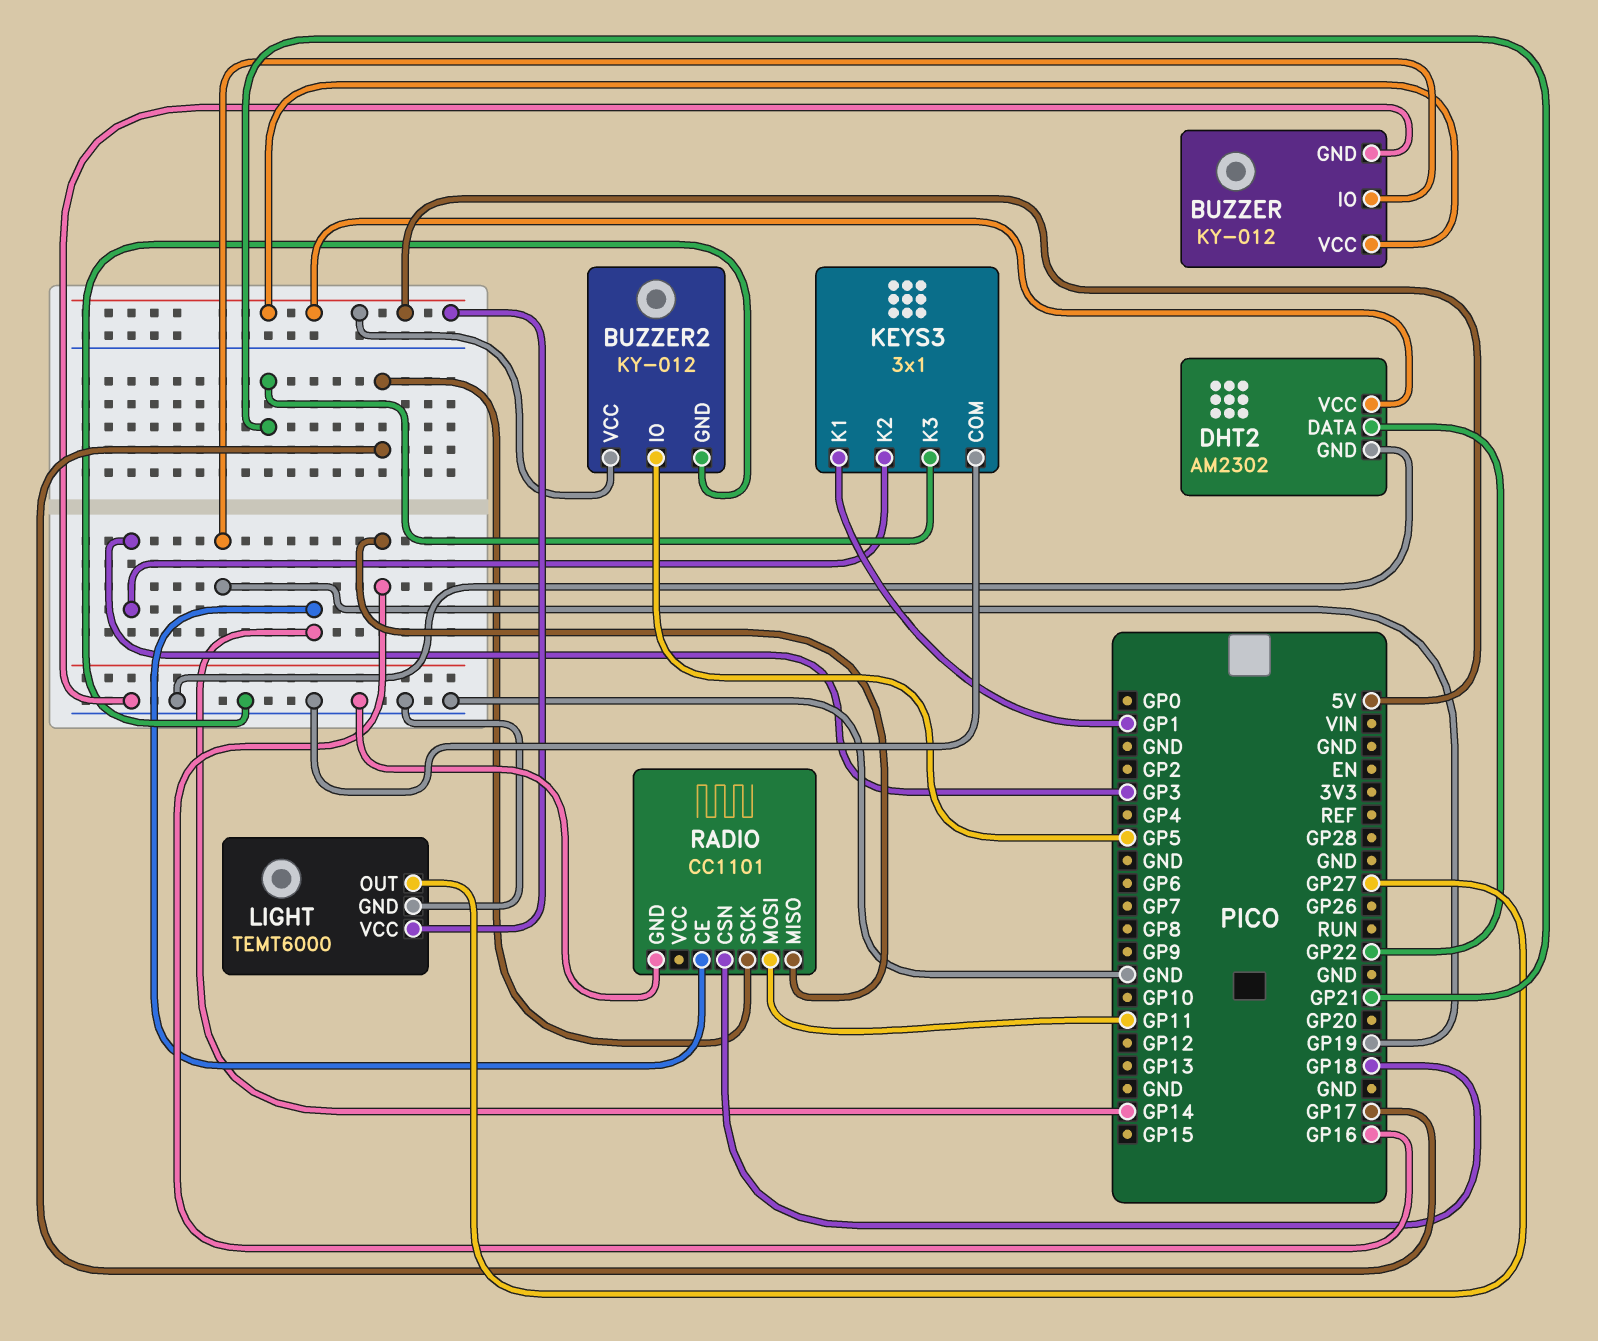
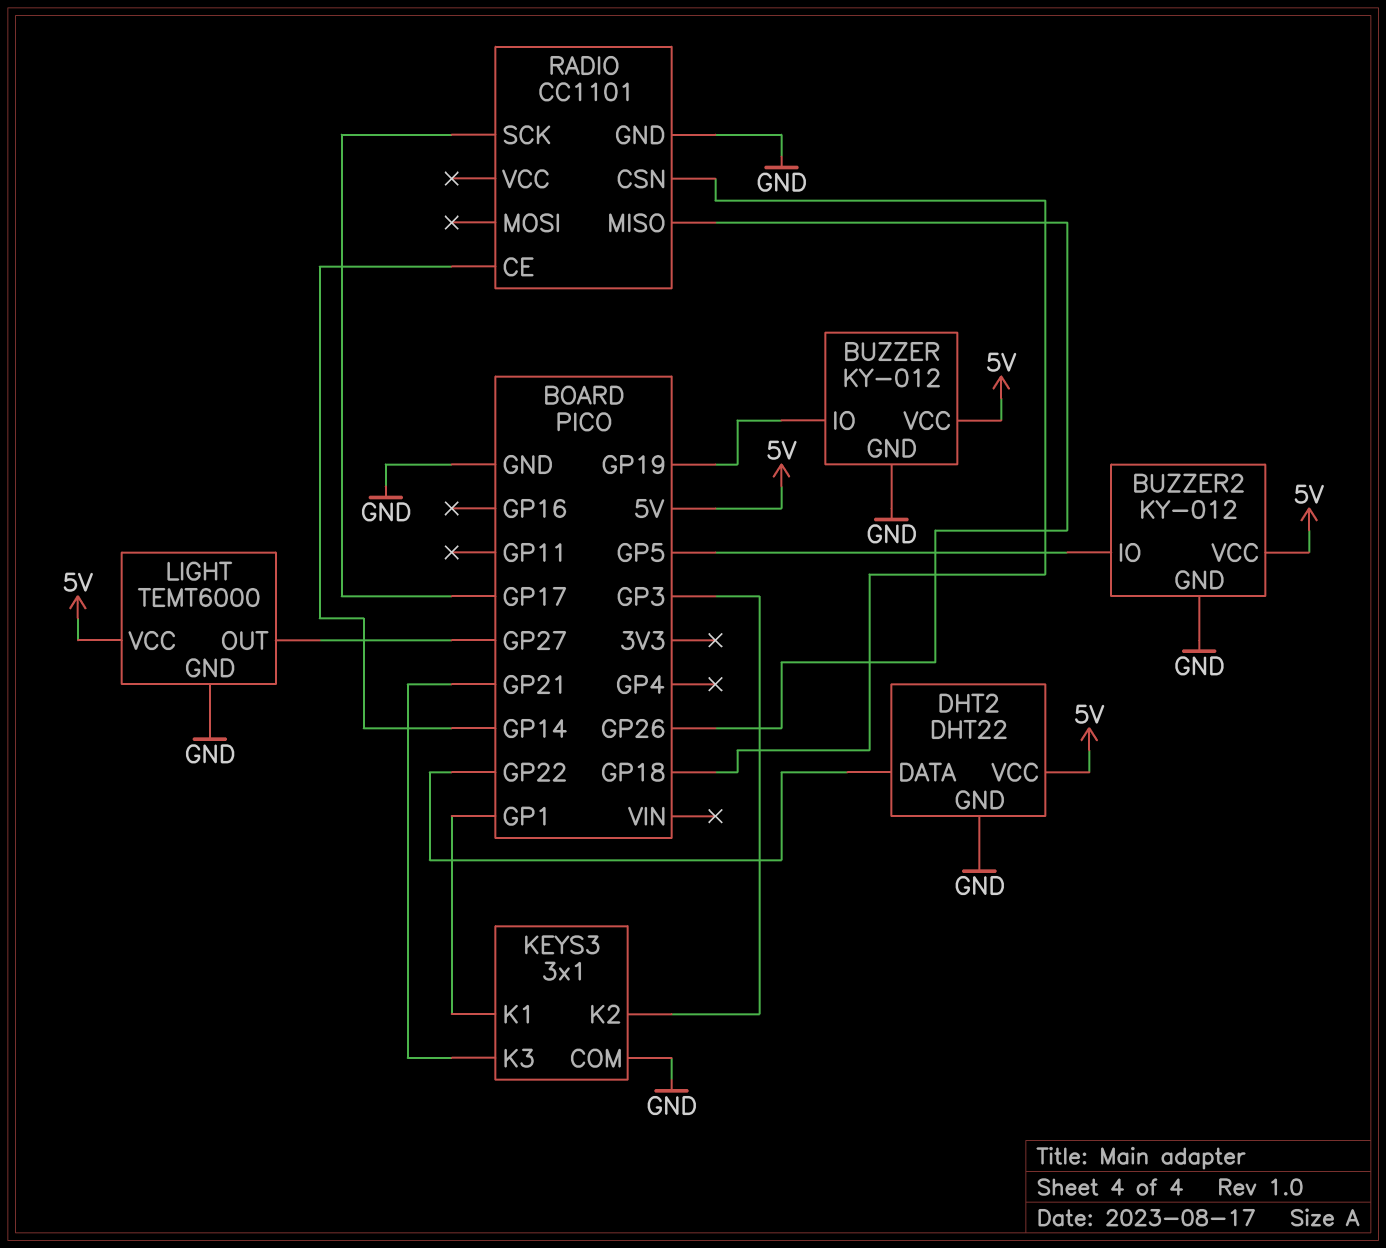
DHT2: AM2302 -> DHT22
RADIO pin MISO: GP16 -> GP26
RADIO pin MOSI: GP11 -> none

